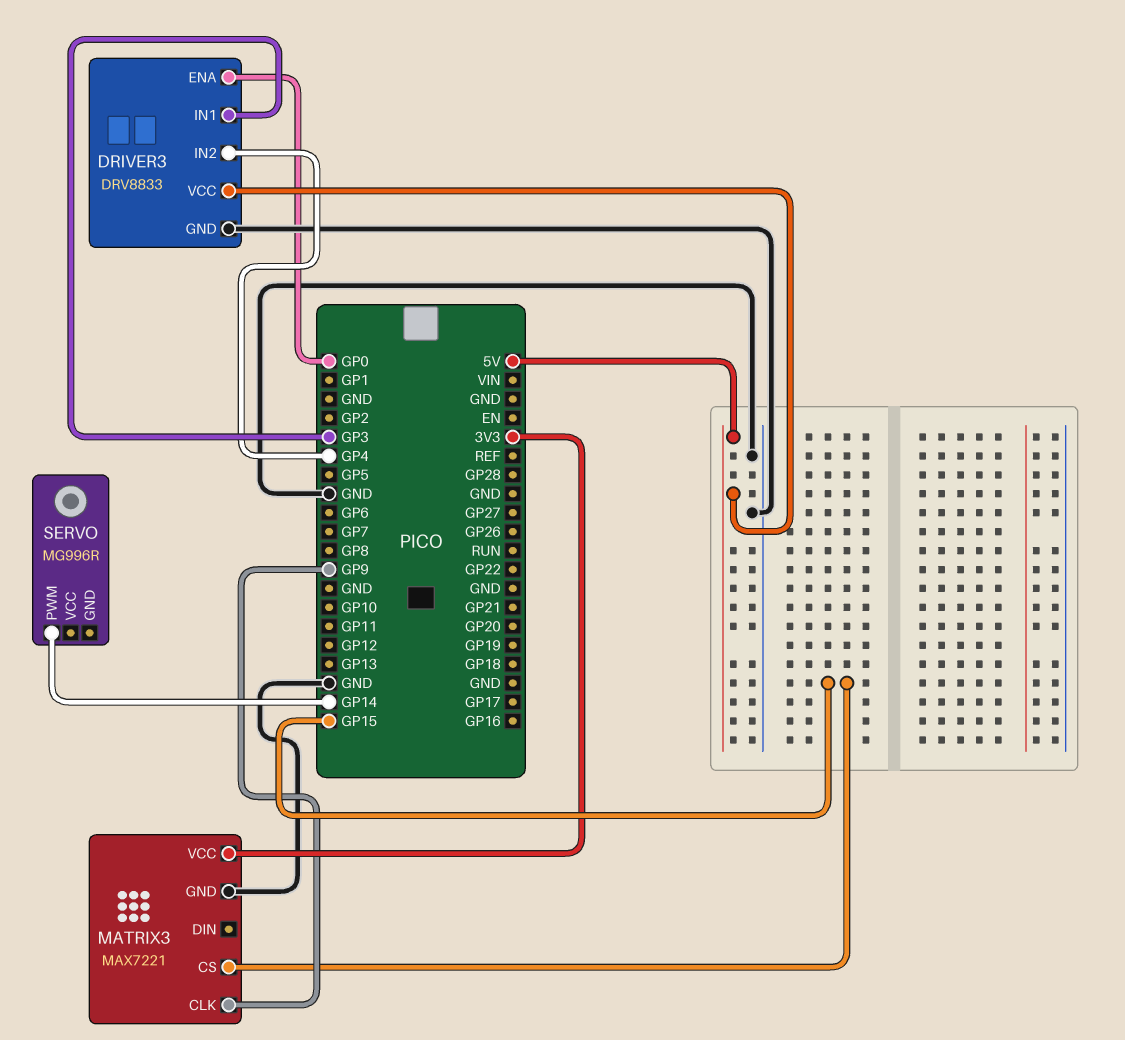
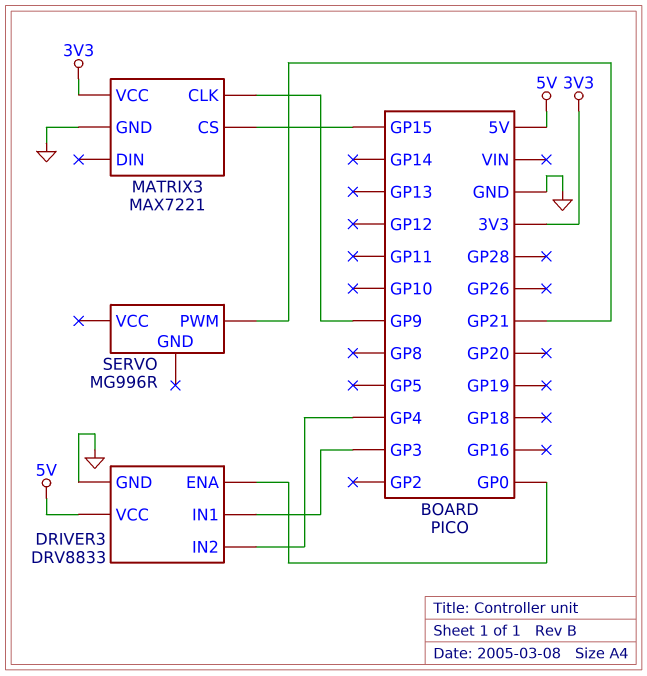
SERVO pin PWM: GP14 -> GP21

